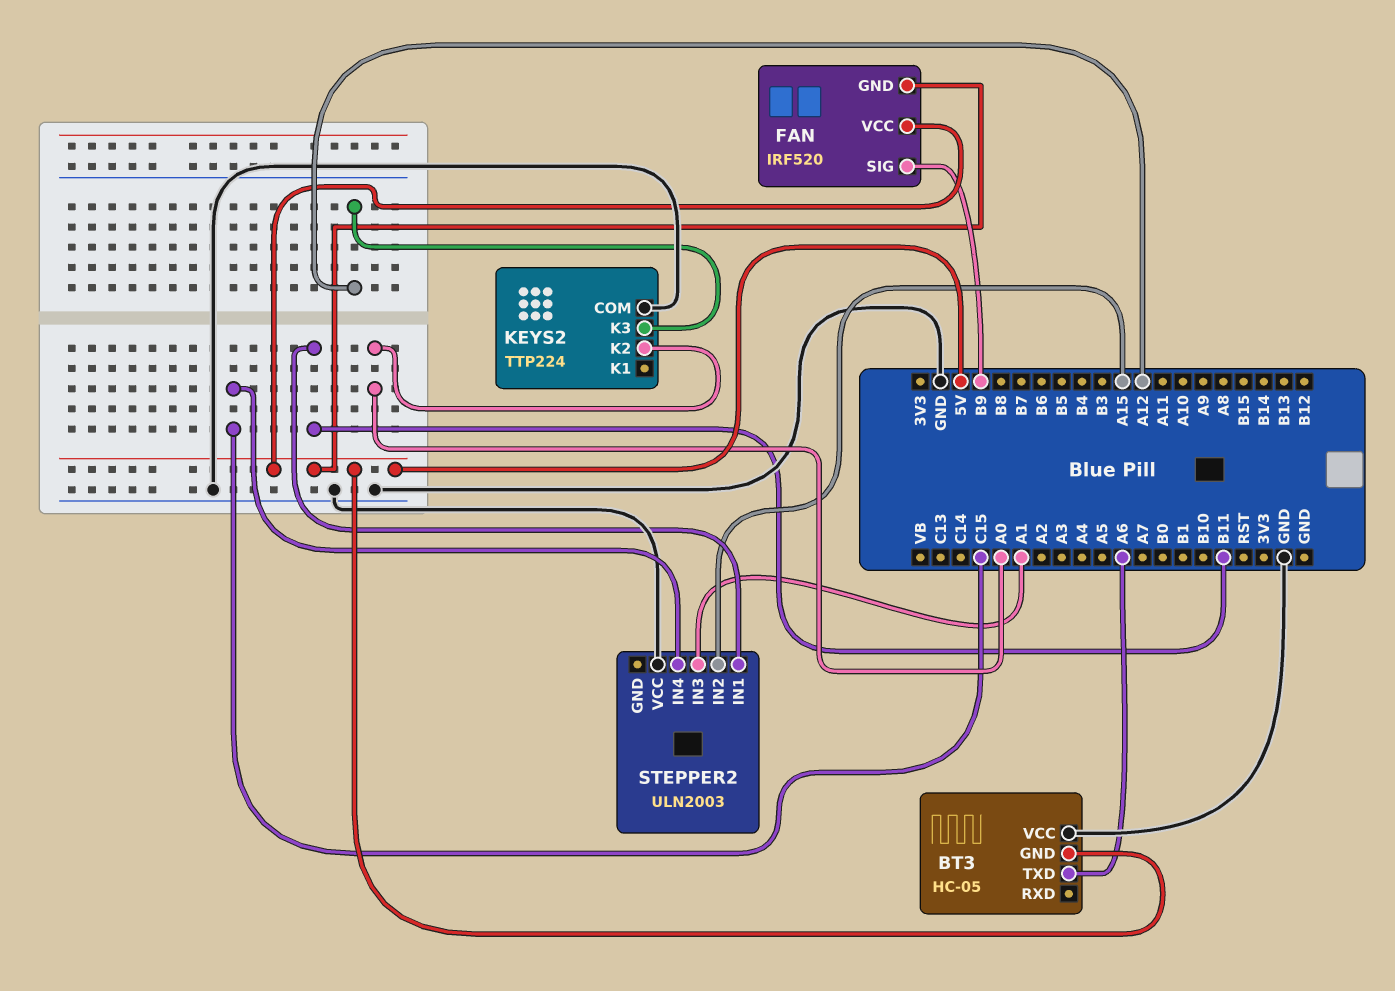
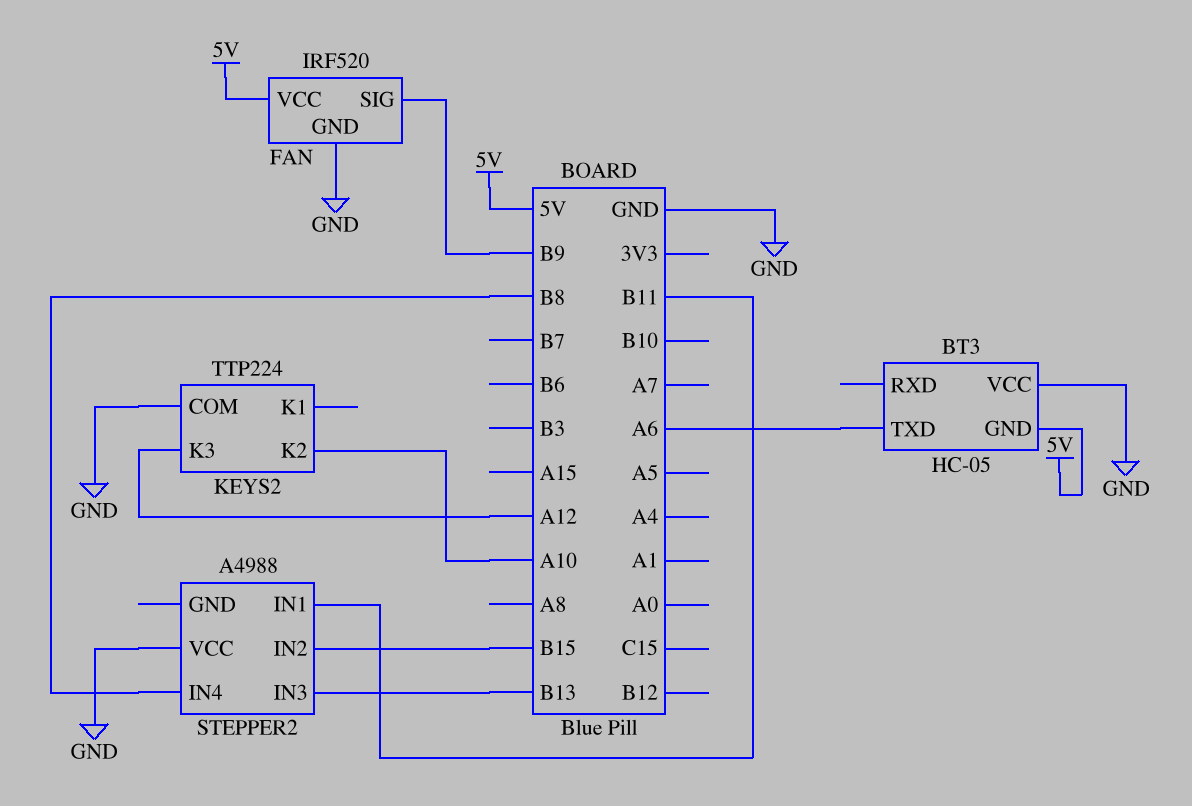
FAN pin GND: 5V -> GND
KEYS2 pin K2: A0 -> A10
STEPPER2: ULN2003 -> A4988
STEPPER2 pin IN2: A15 -> B15
STEPPER2 pin IN3: A1 -> B13
STEPPER2 pin IN4: C15 -> B8

